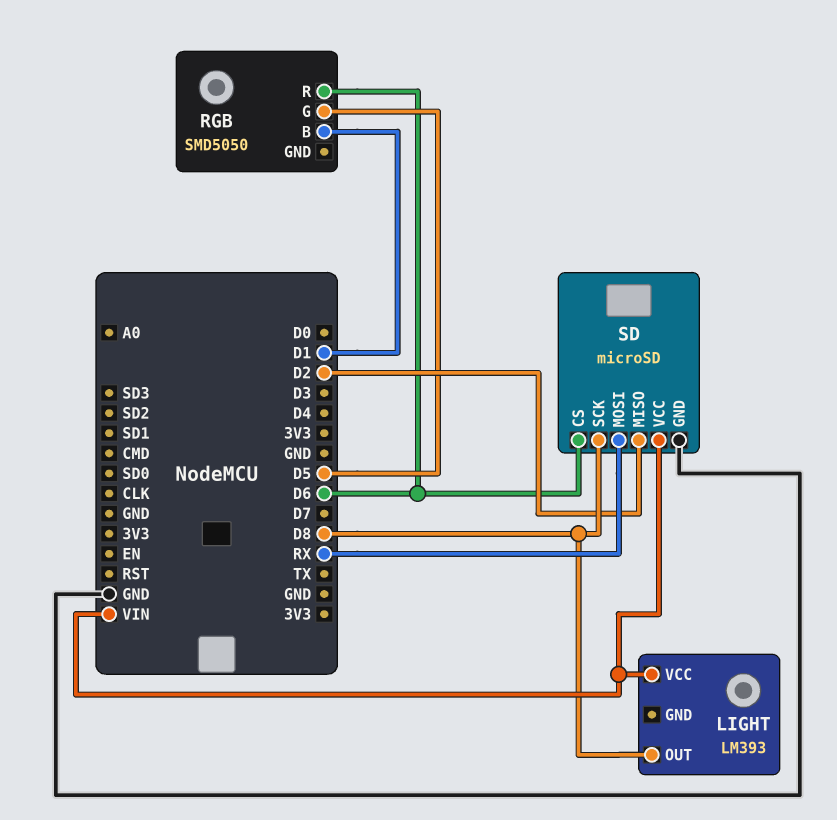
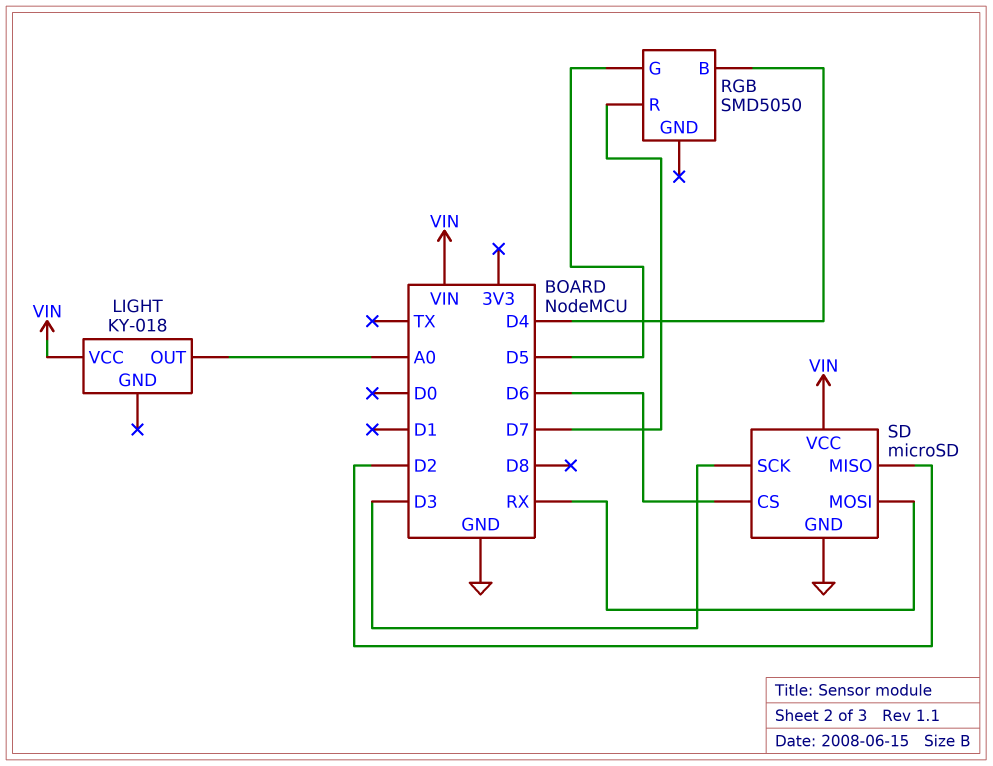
LIGHT: LM393 -> KY-018
LIGHT pin OUT: D8 -> A0
RGB pin B: D1 -> D4
RGB pin R: D6 -> D7
SD pin SCK: D8 -> D3

